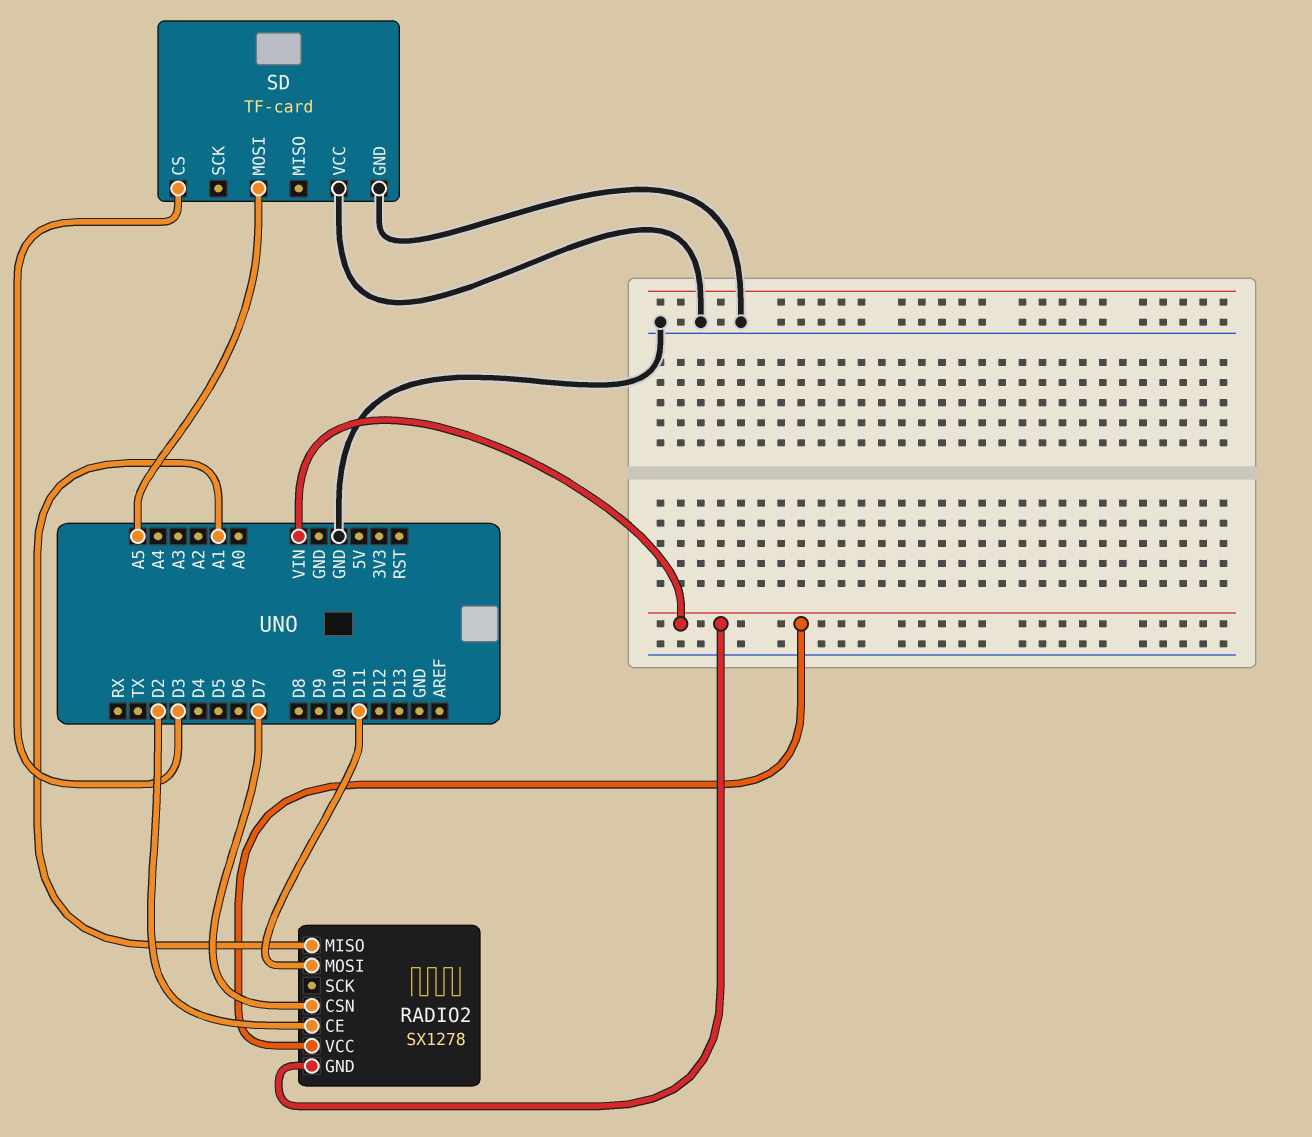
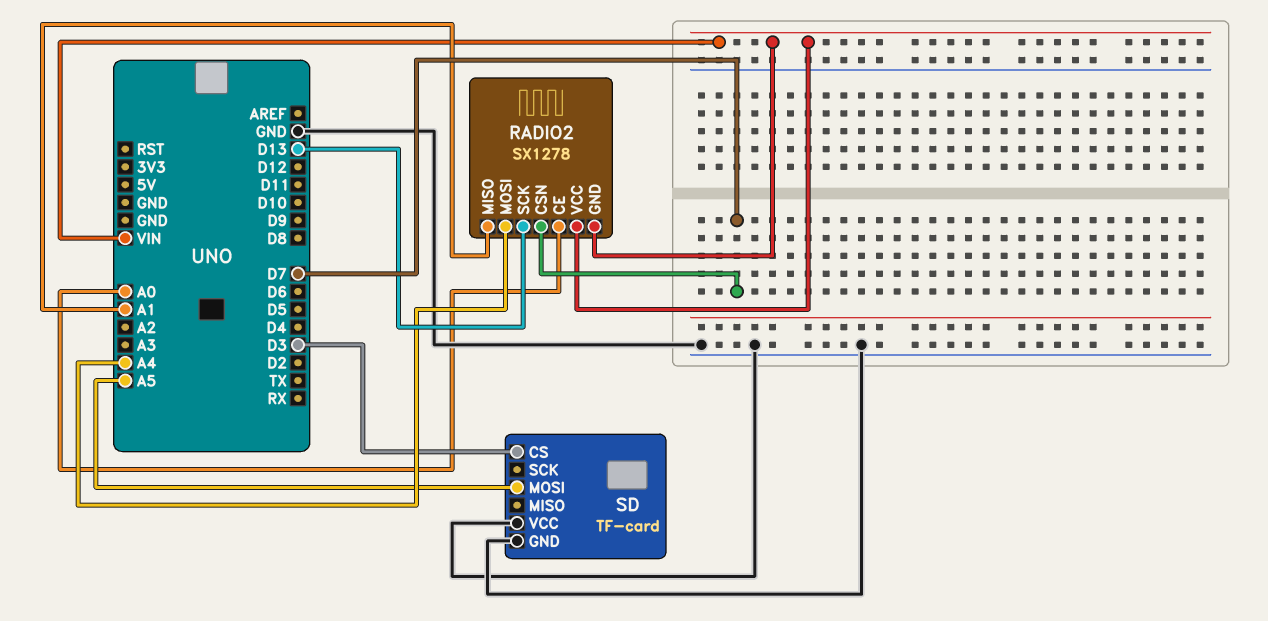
RADIO2 pin CE: D2 -> A0
RADIO2 pin MOSI: D11 -> A4
RADIO2 pin SCK: none -> D13

